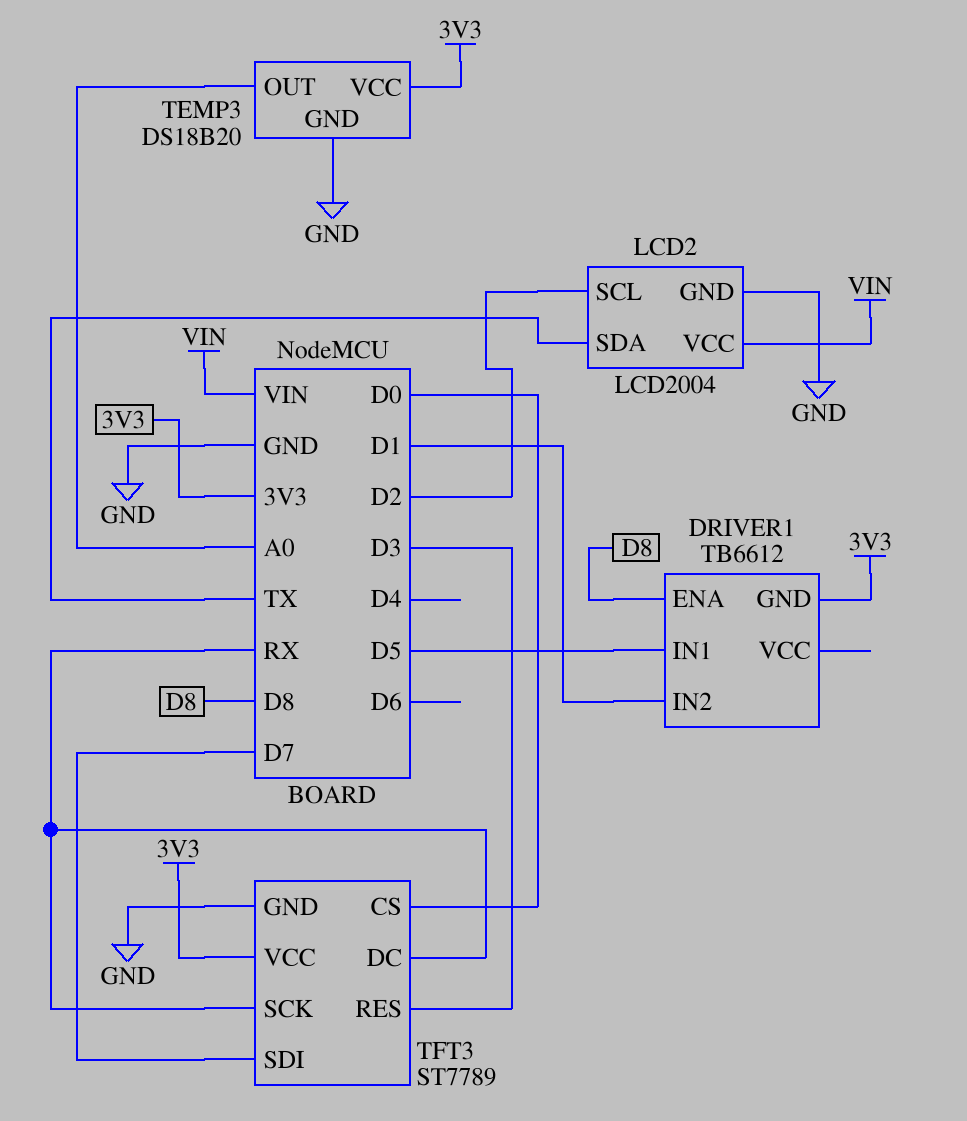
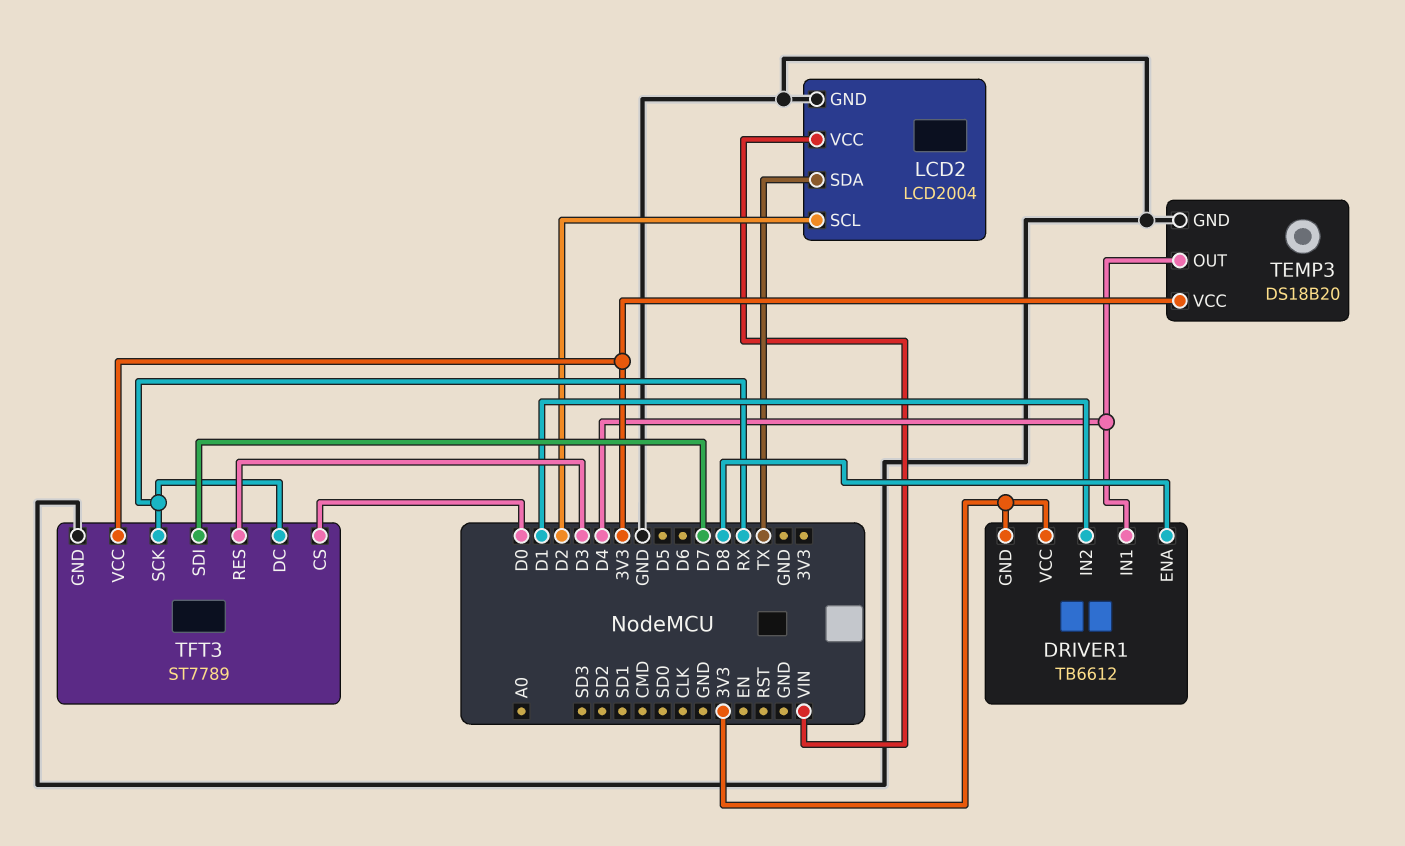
DRIVER1 pin IN1: D5 -> D4
DRIVER1 pin VCC: none -> 3V3
TEMP3 pin OUT: A0 -> D4

